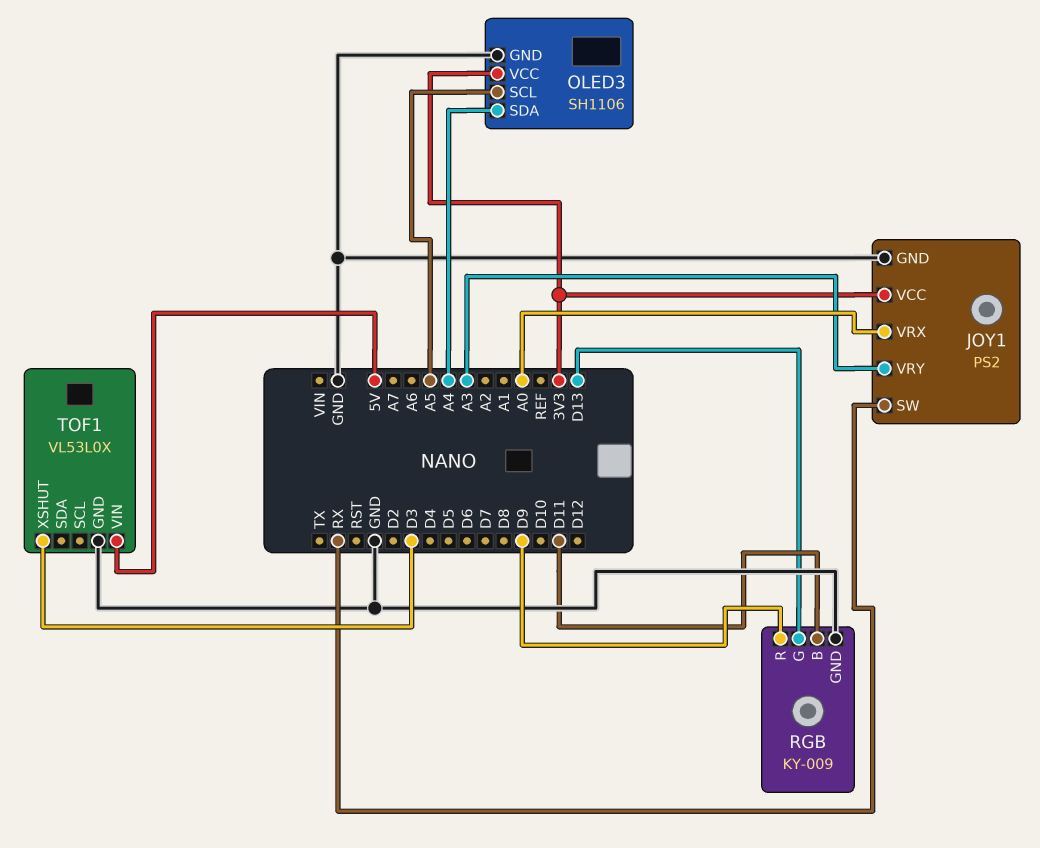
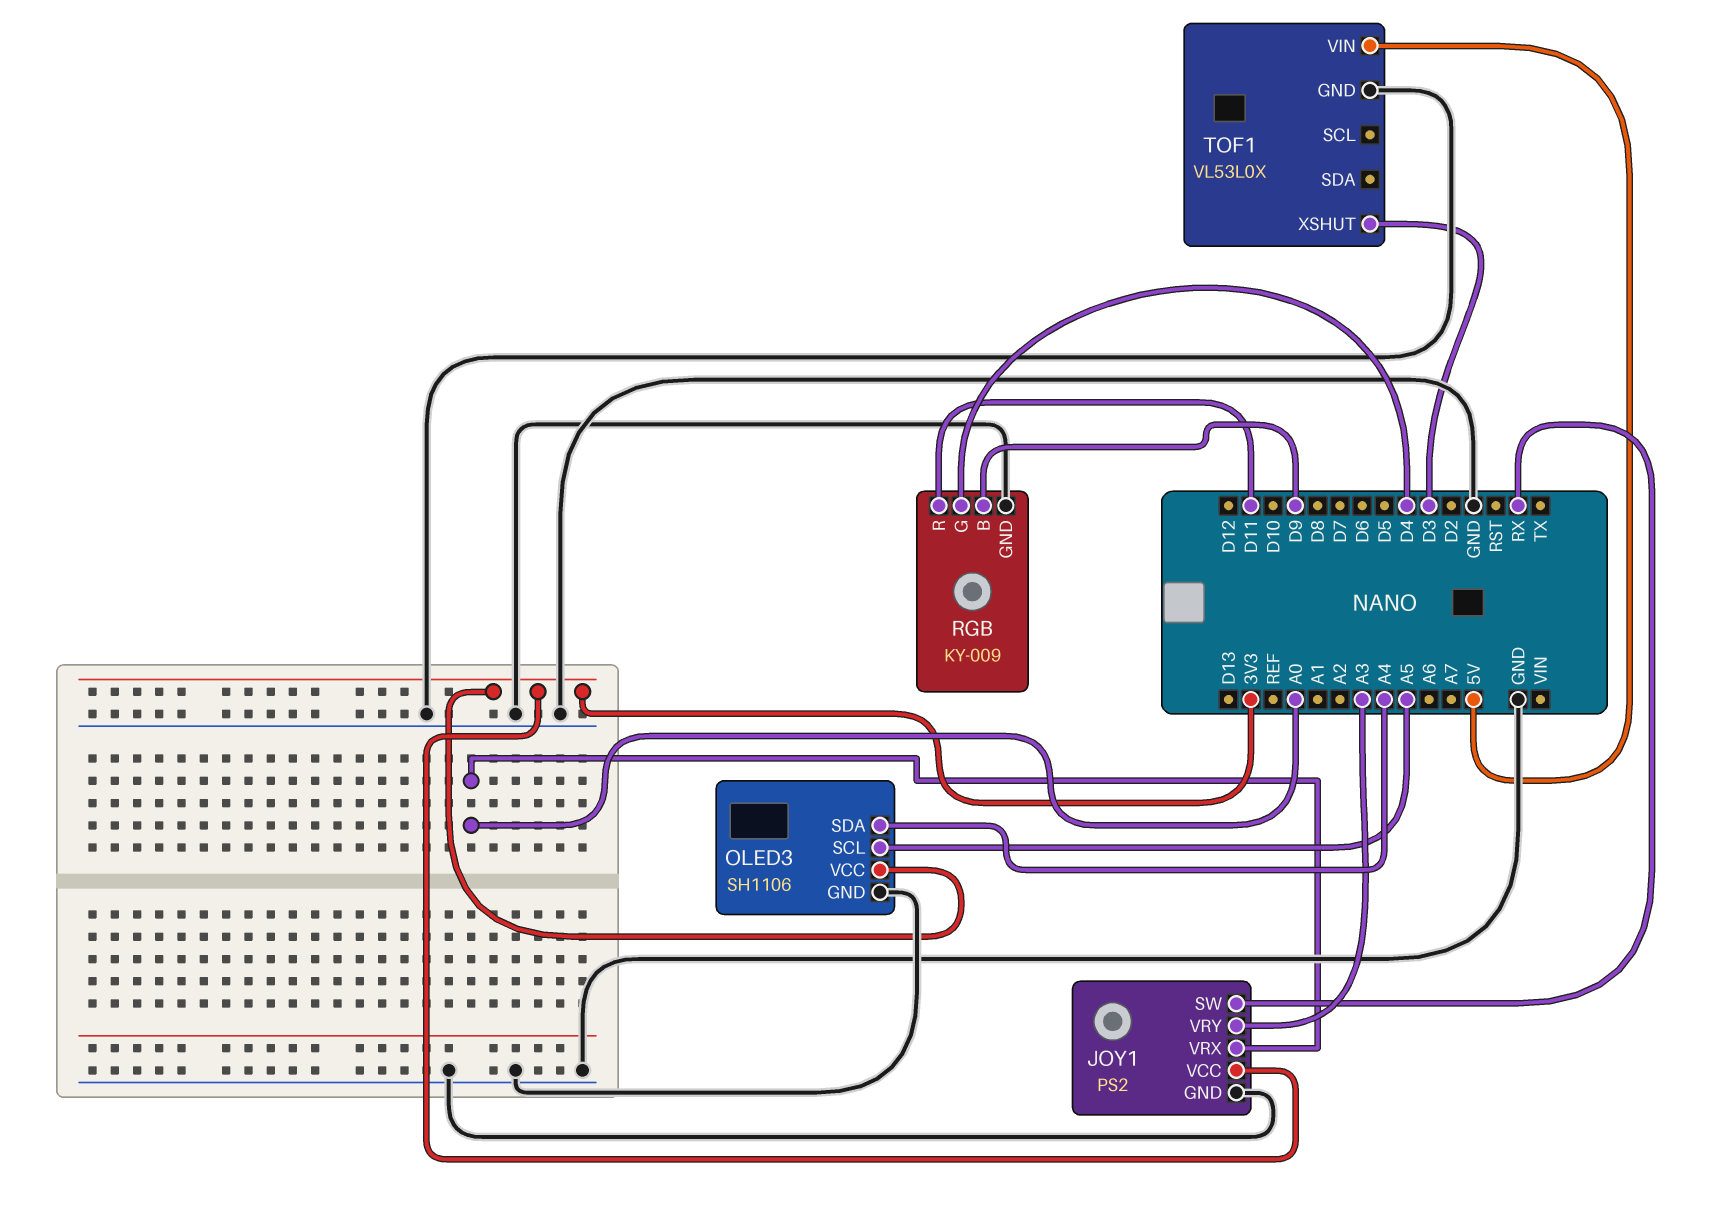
RGB pin B: D11 -> D9
RGB pin G: D13 -> D4
RGB pin R: D9 -> D11

